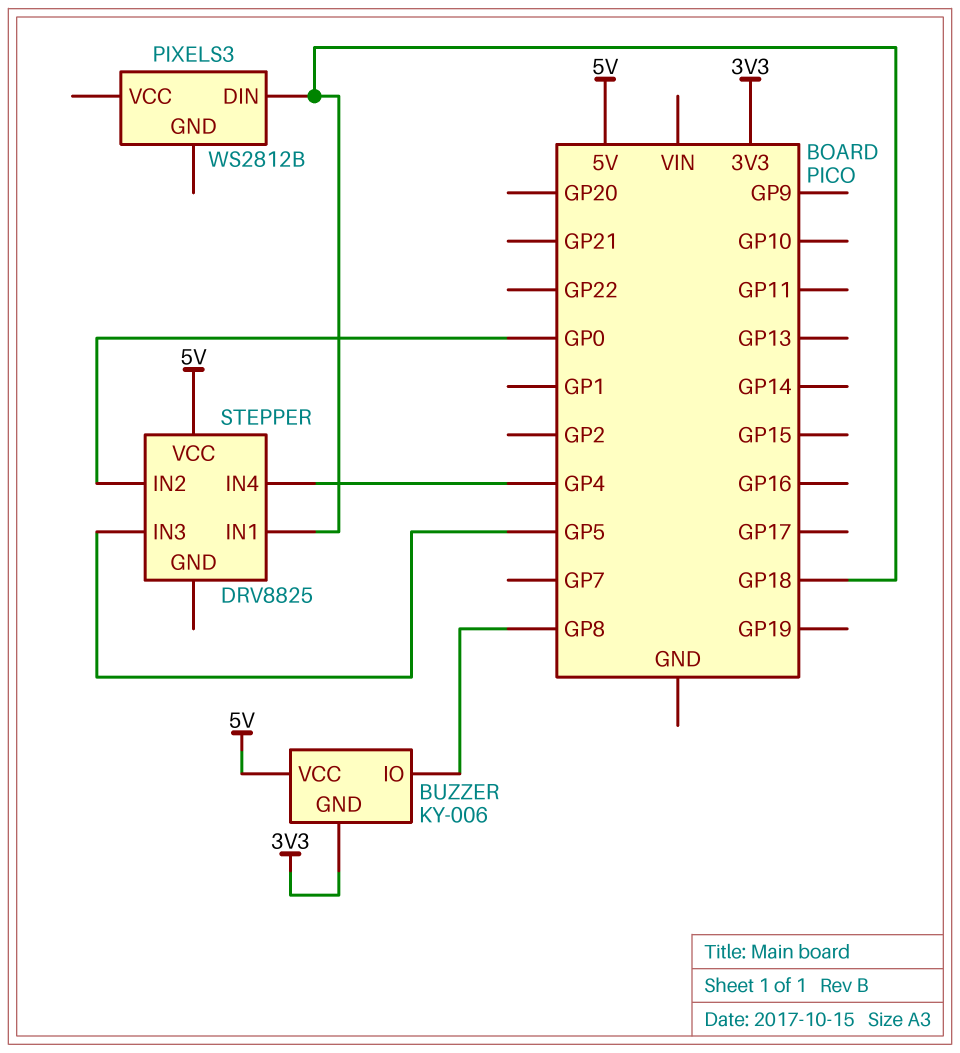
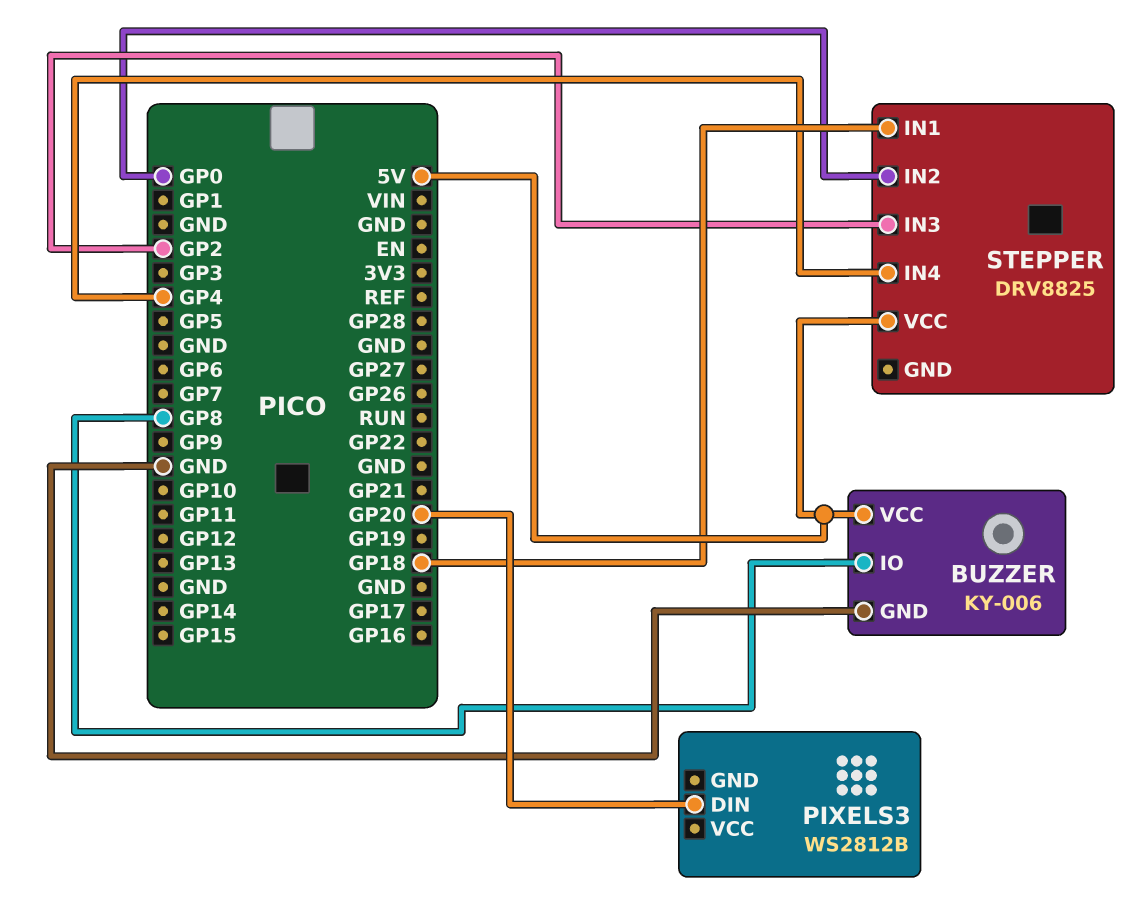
BUZZER pin GND: 3V3 -> GND
PIXELS3 pin DIN: GP18 -> GP20
STEPPER pin IN3: GP5 -> GP2

